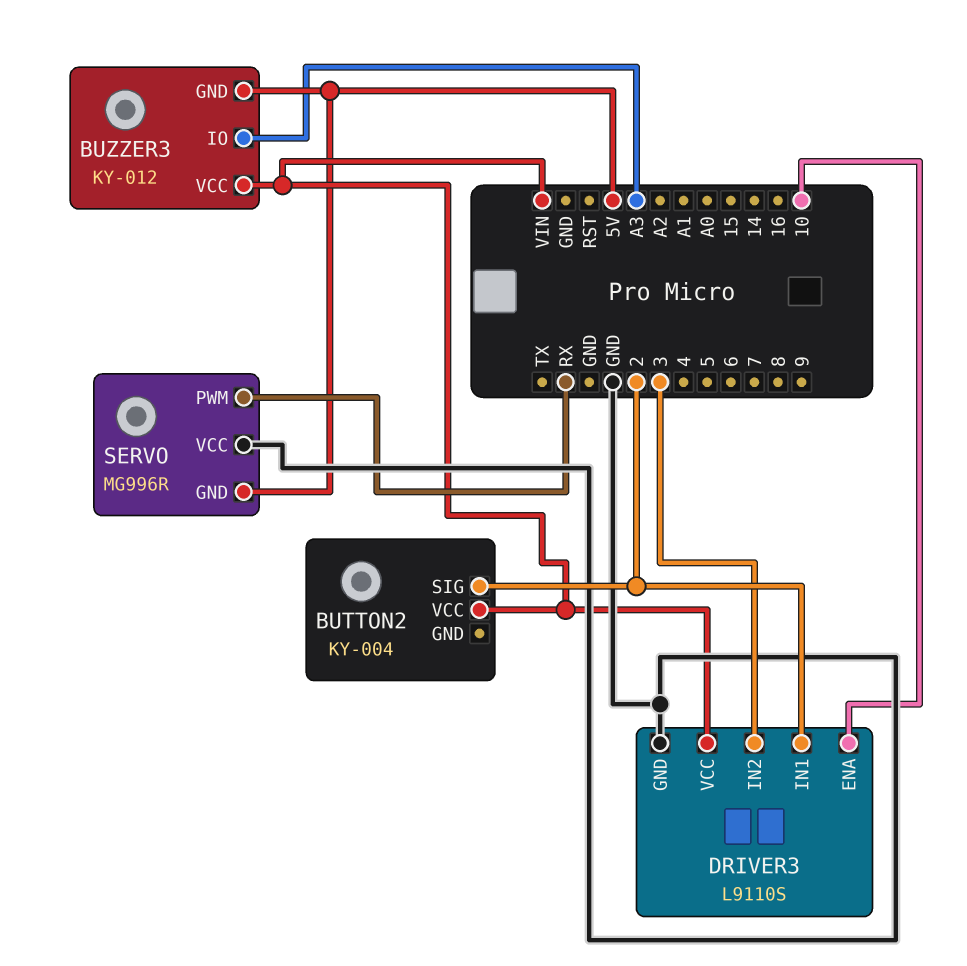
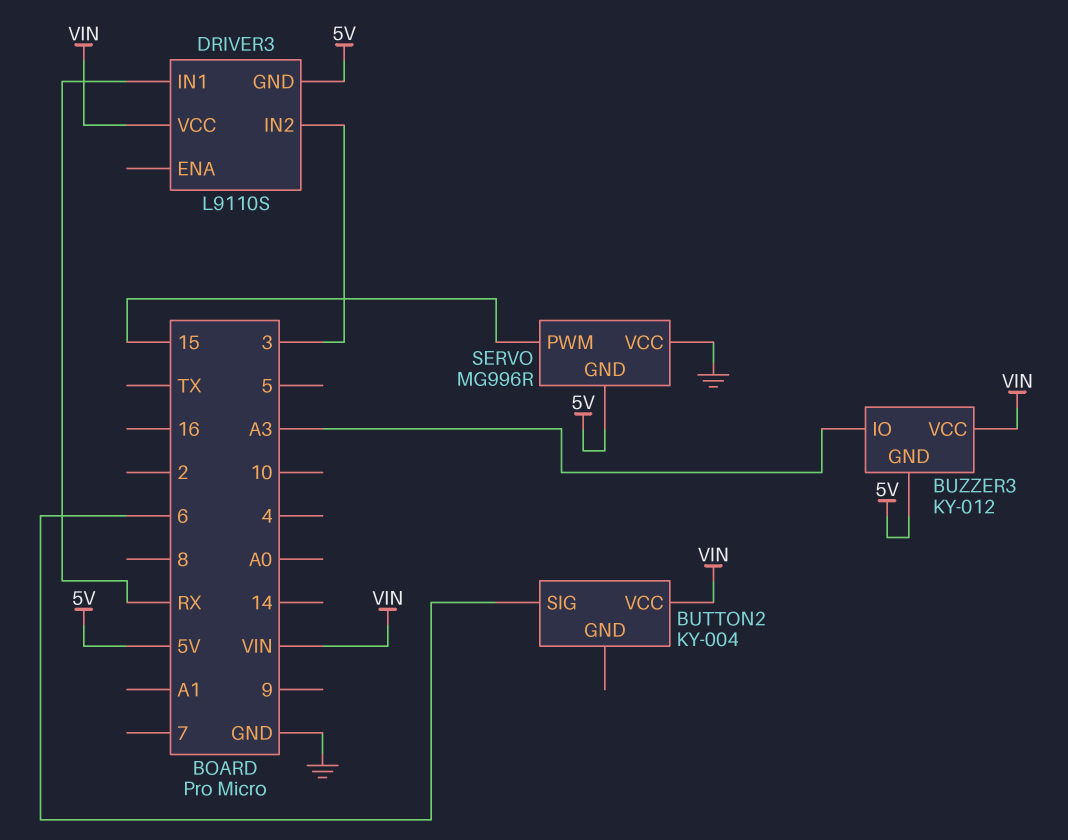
BUTTON2 pin SIG: 2 -> 6
DRIVER3 pin ENA: 10 -> none
DRIVER3 pin GND: GND -> 5V
DRIVER3 pin IN1: 2 -> RX
SERVO pin PWM: RX -> 15

